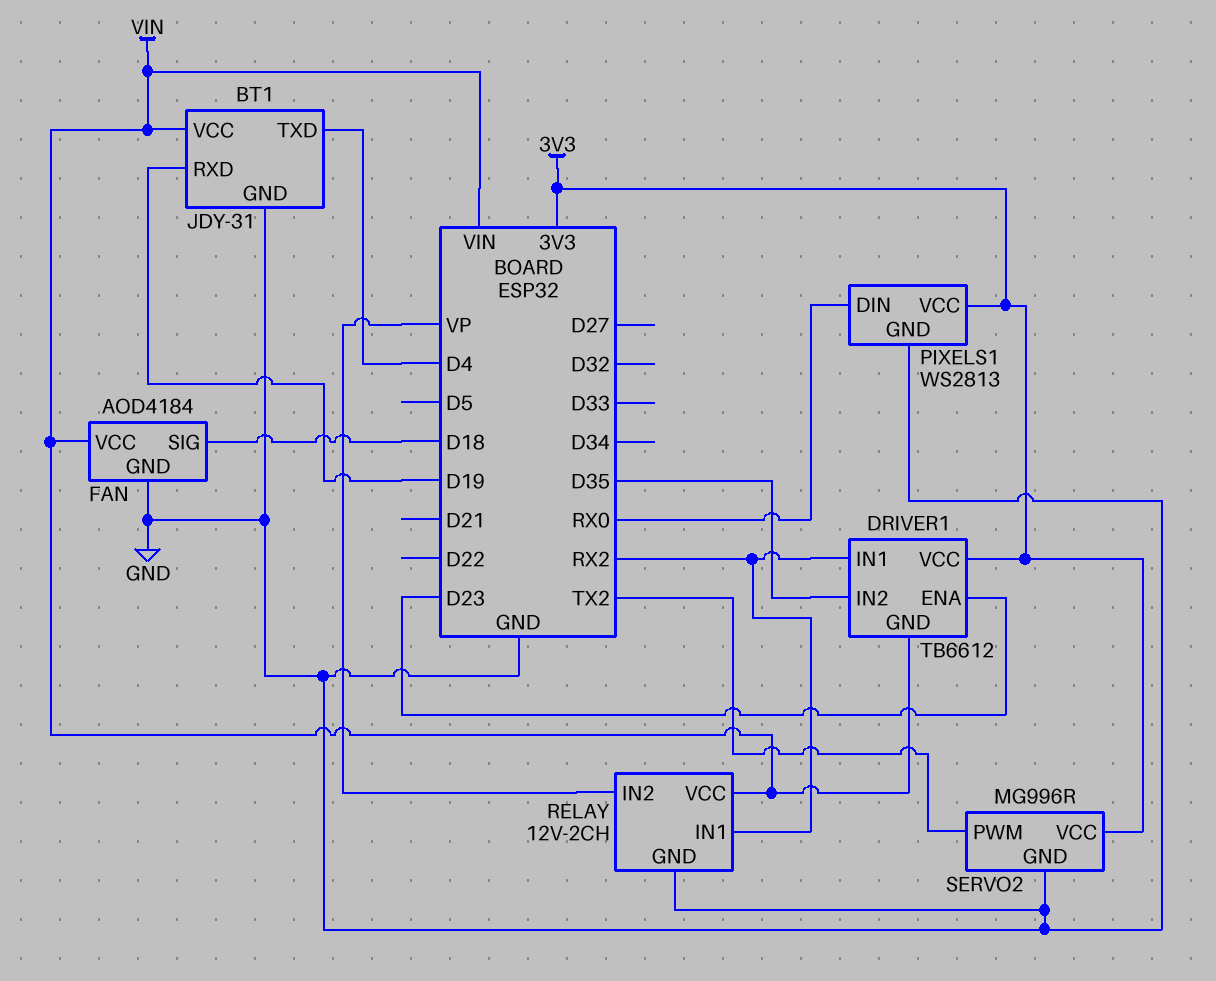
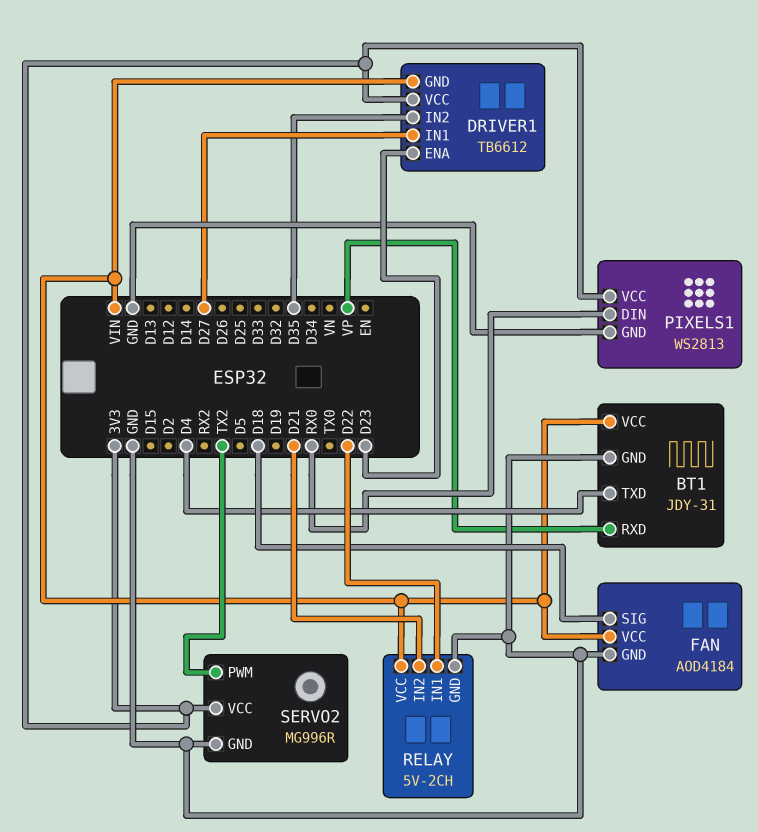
BT1 pin RXD: D19 -> VP
DRIVER1 pin IN1: RX2 -> D27
RELAY: 12V-2CH -> 5V-2CH
RELAY pin IN1: RX2 -> D22
RELAY pin IN2: VP -> D21

